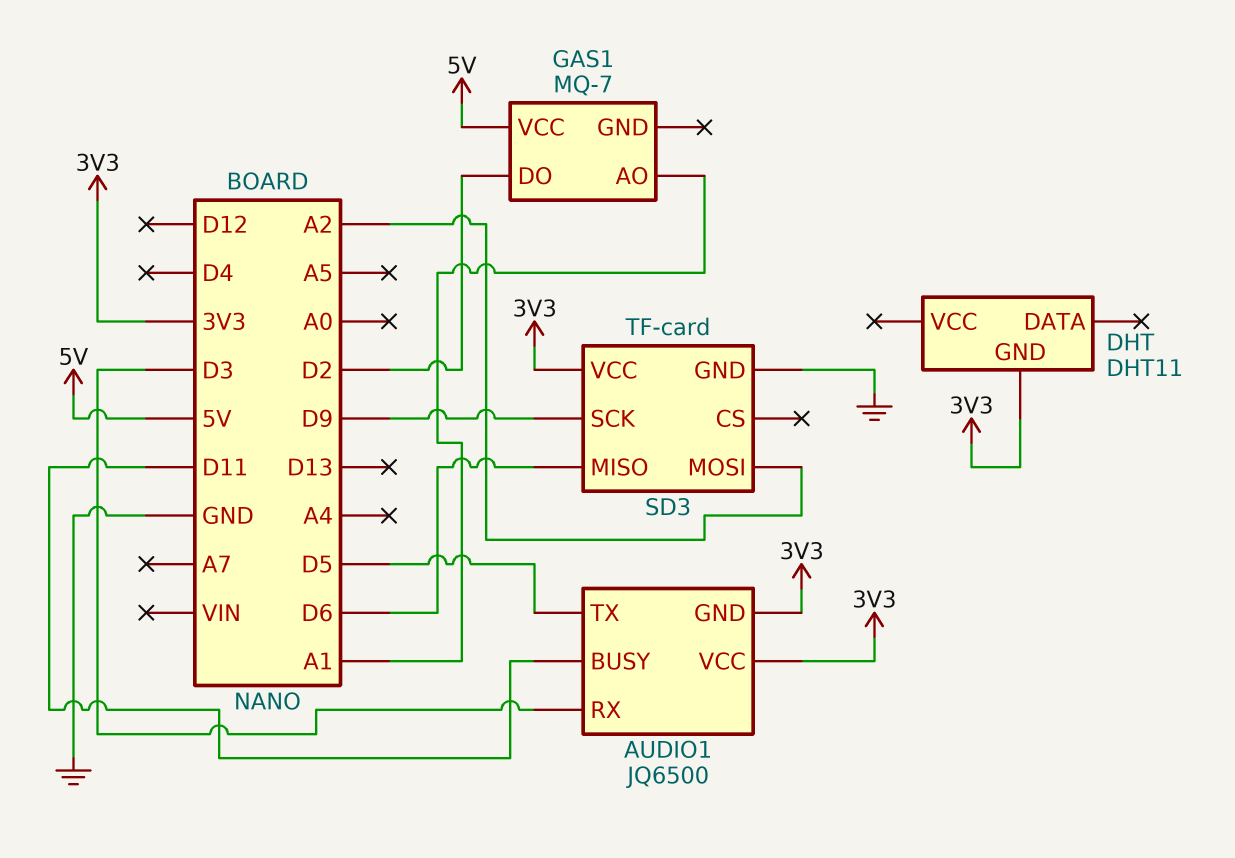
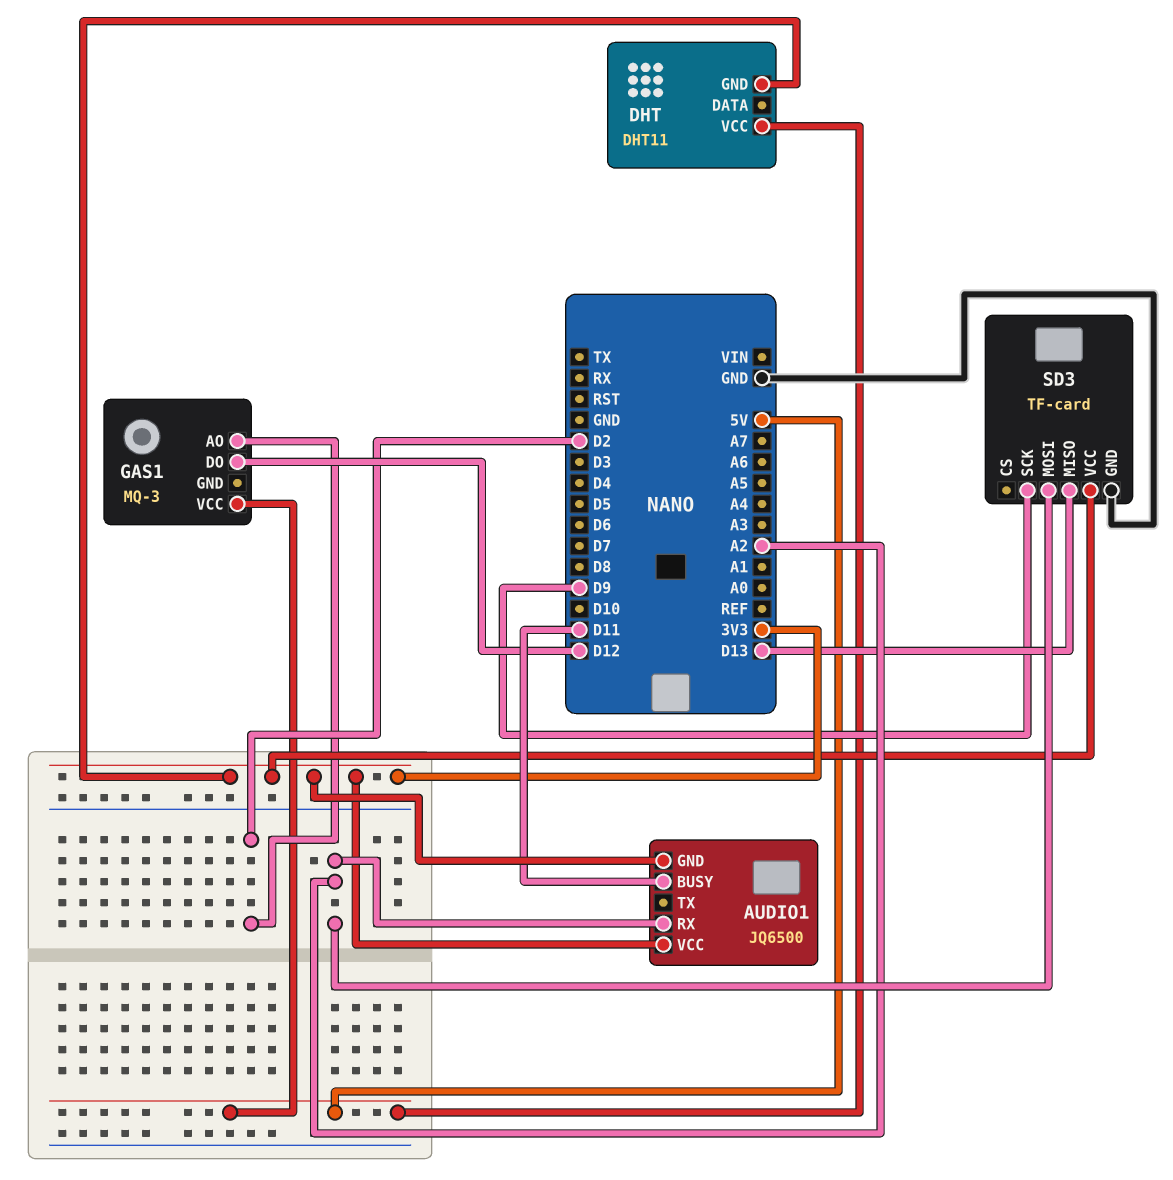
AUDIO1 pin RX: D3 -> A2
AUDIO1 pin TX: D5 -> none
DHT pin VCC: none -> 5V
GAS1: MQ-7 -> MQ-3
GAS1 pin AO: A1 -> D2
GAS1 pin DO: D2 -> D12
SD3 pin MISO: D6 -> D13

